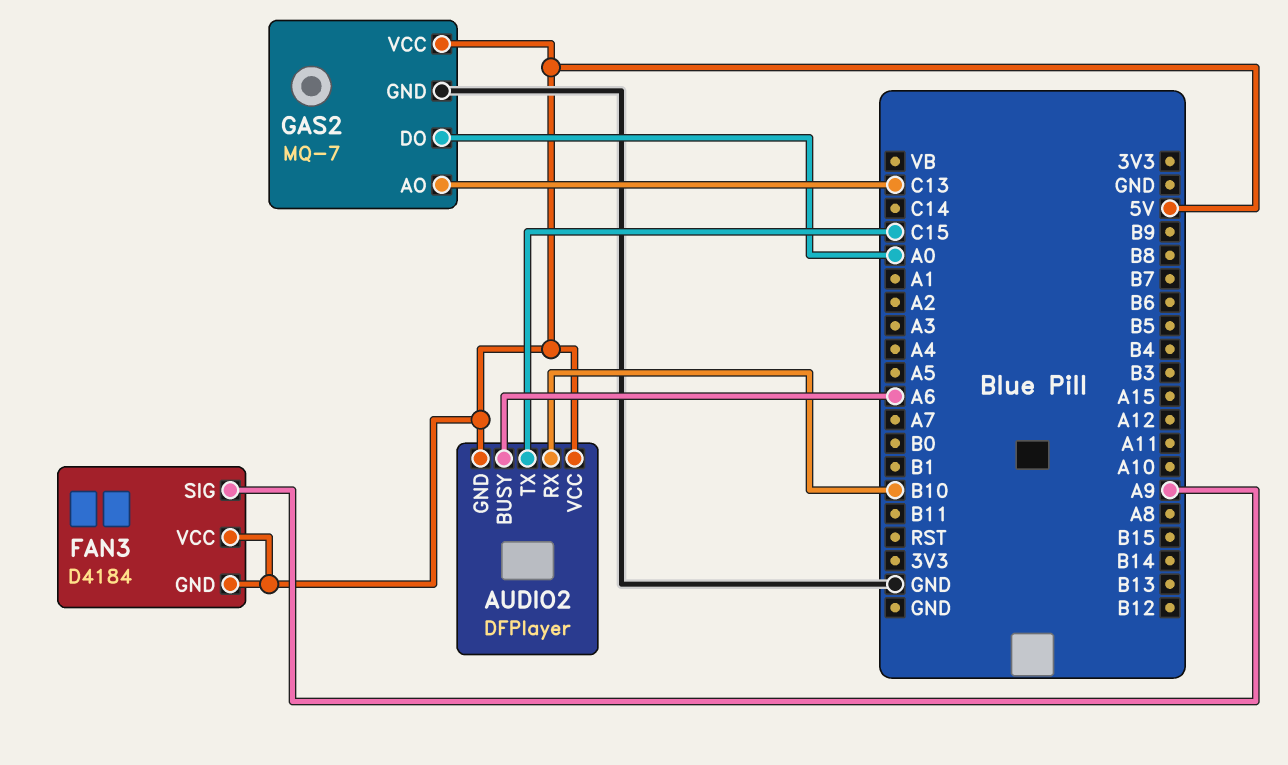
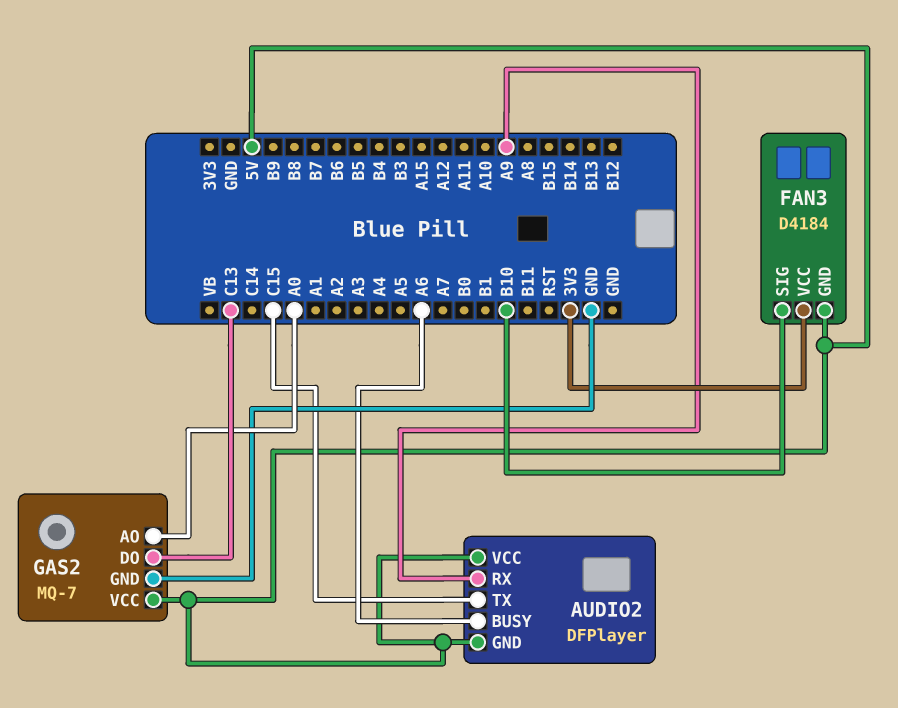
AUDIO2 pin RX: B10 -> A9
FAN3 pin SIG: A9 -> B10
FAN3 pin VCC: 5V -> 3V3
GAS2 pin AO: C13 -> A0
GAS2 pin DO: A0 -> C13

